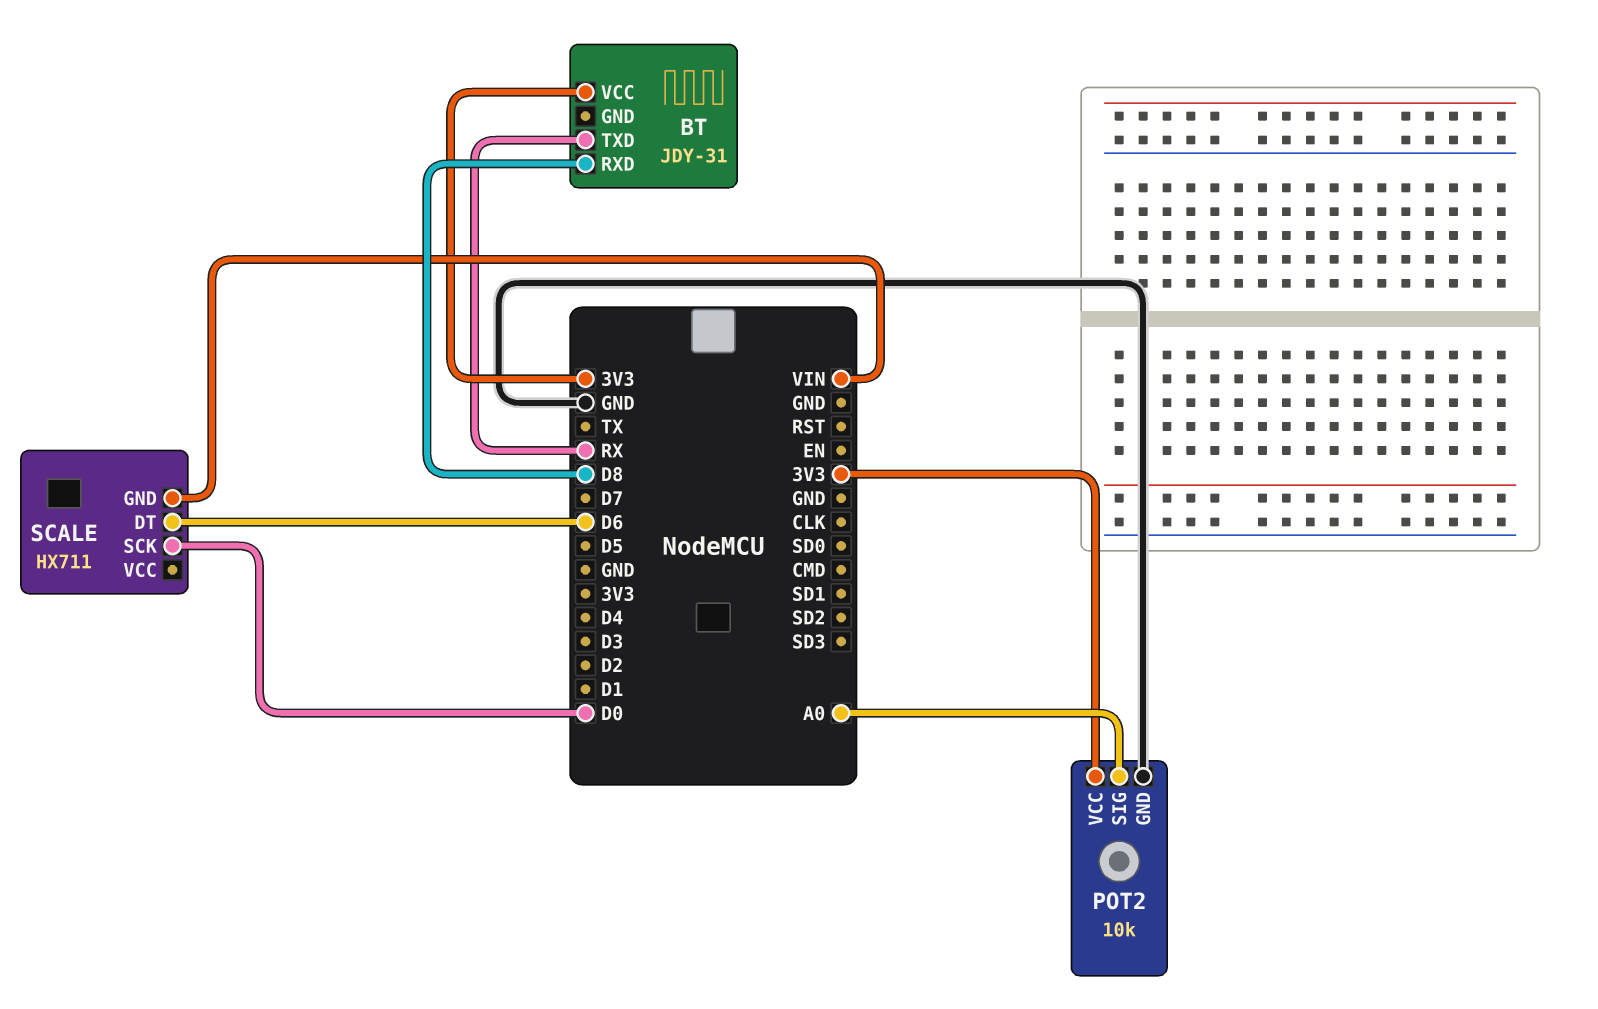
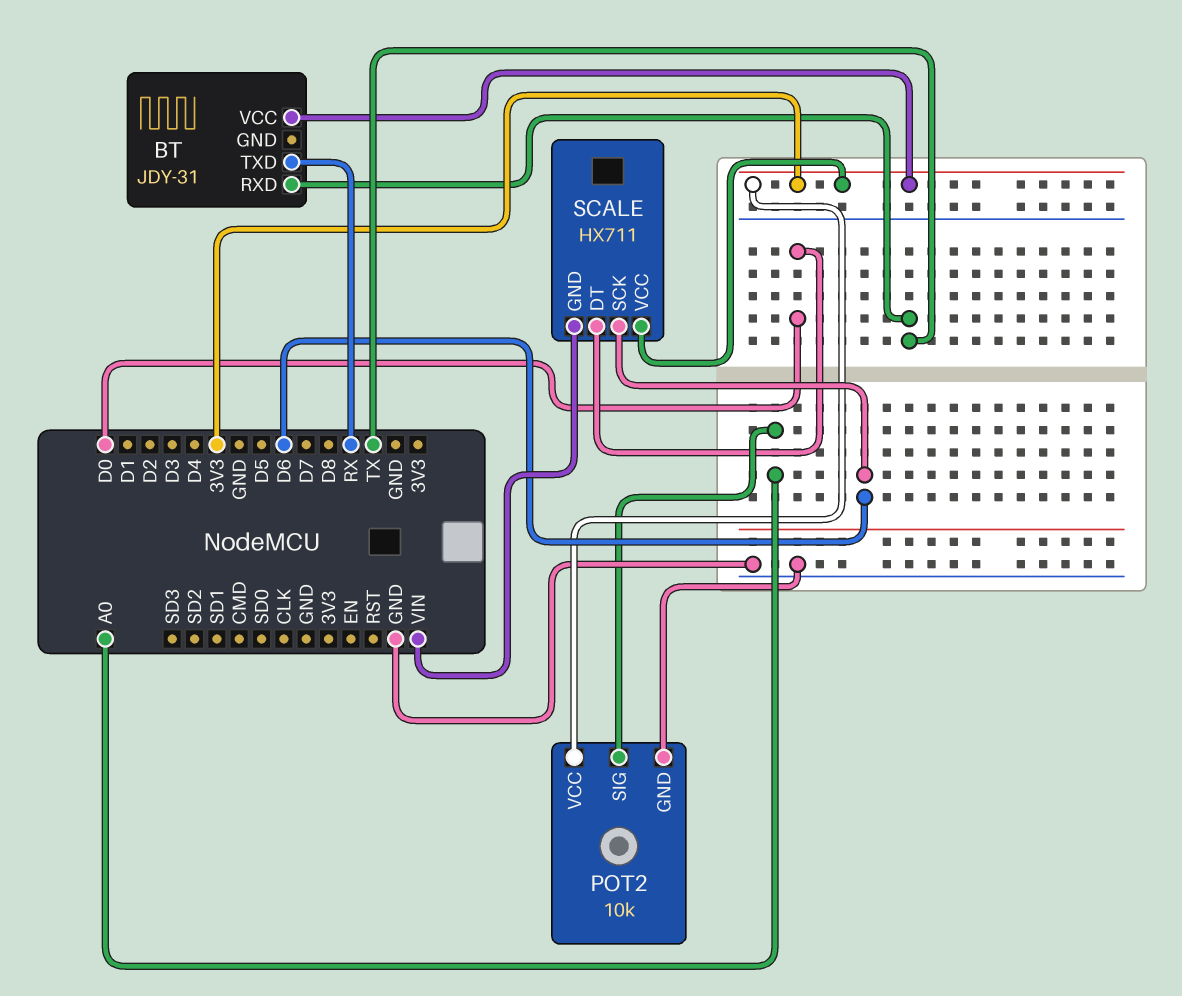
BT pin RXD: D8 -> TX
SCALE pin DT: D6 -> D0
SCALE pin SCK: D0 -> D6
SCALE pin VCC: none -> 3V3

